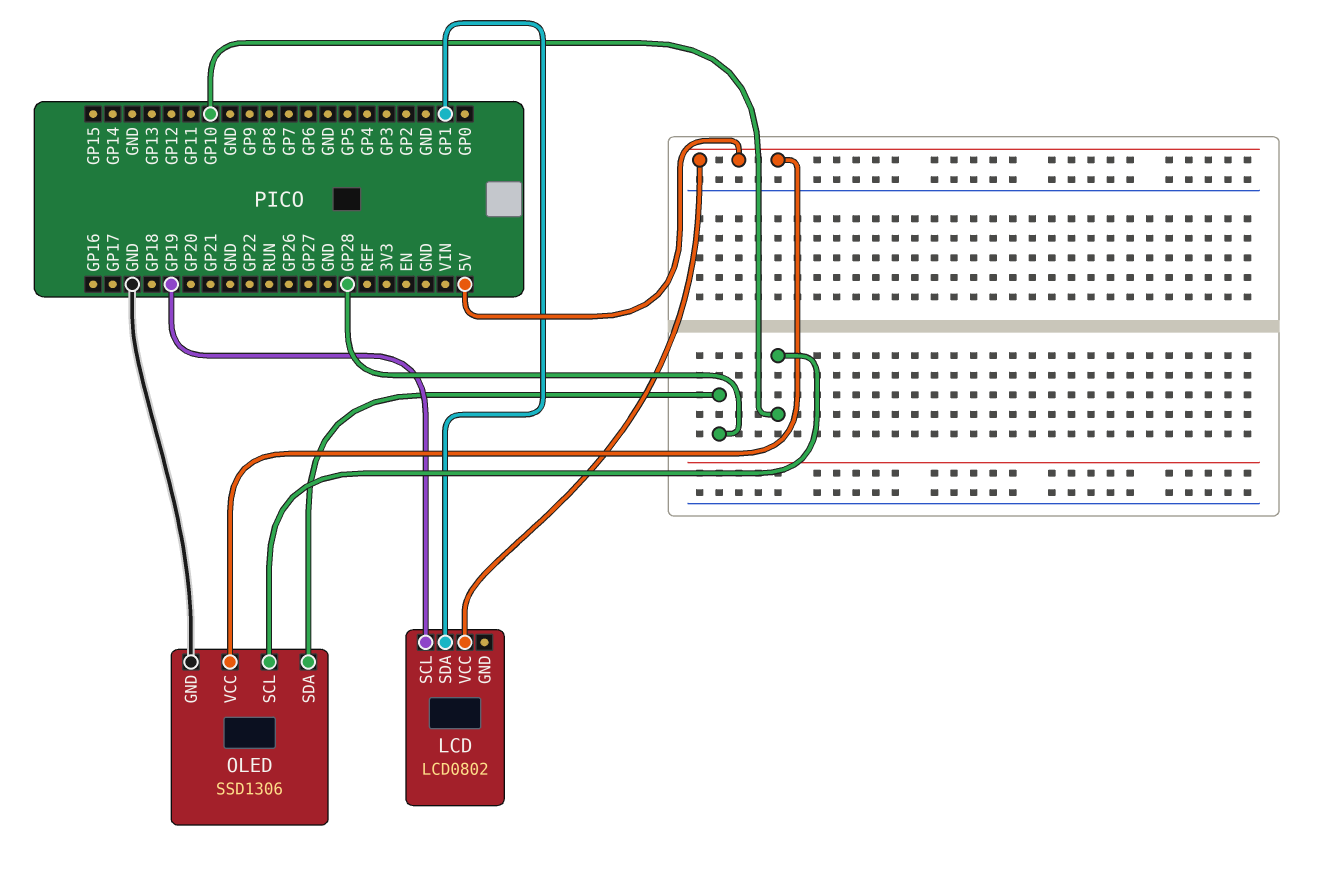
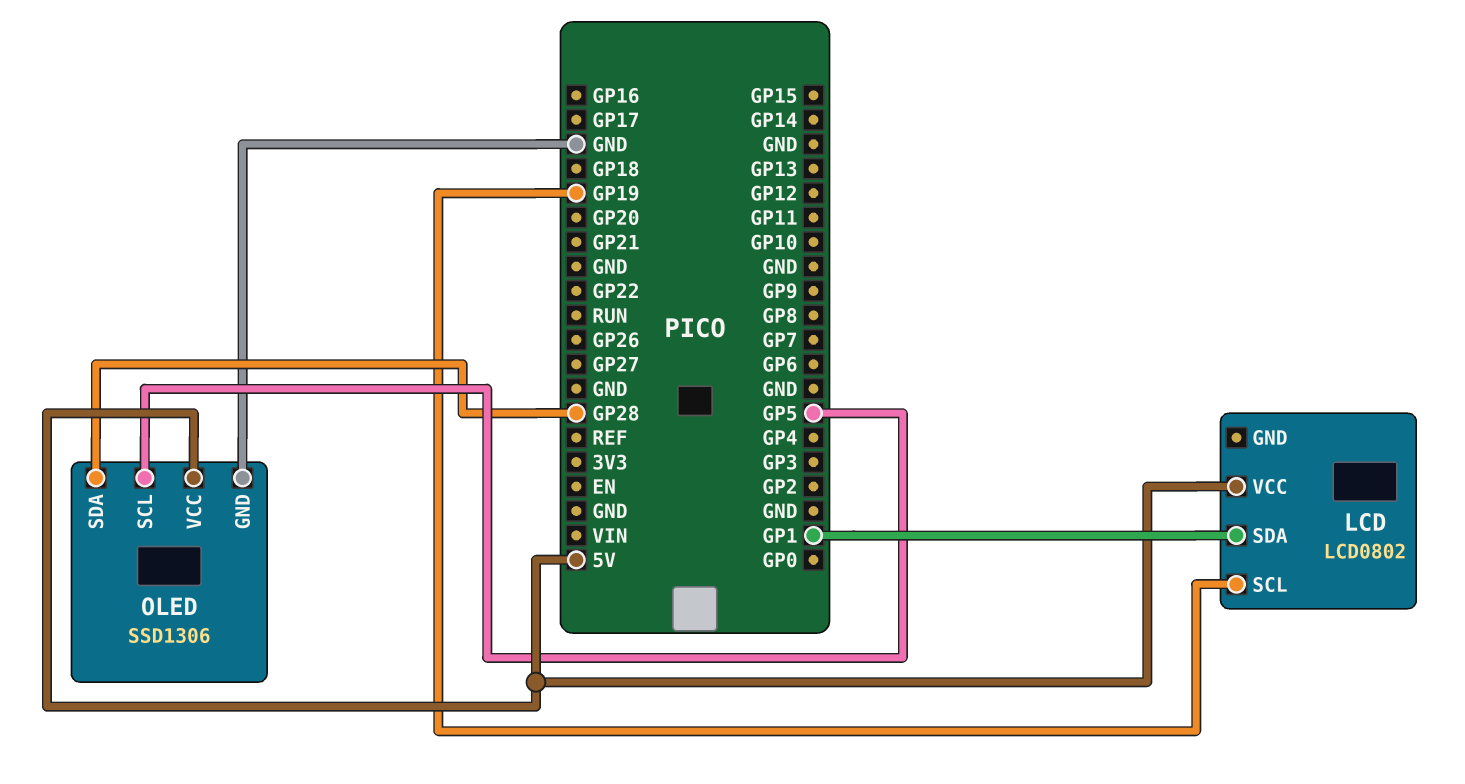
OLED pin SCL: GP10 -> GP5

